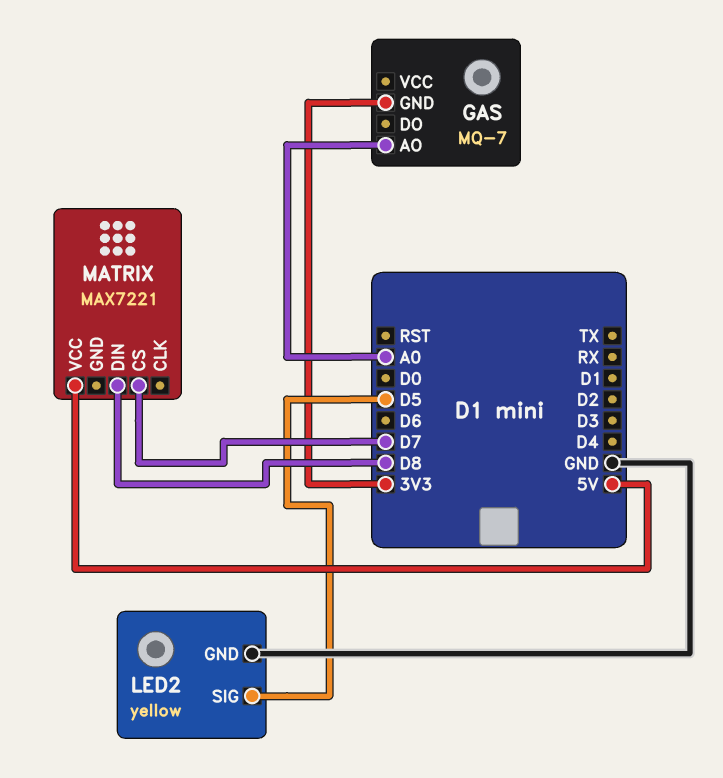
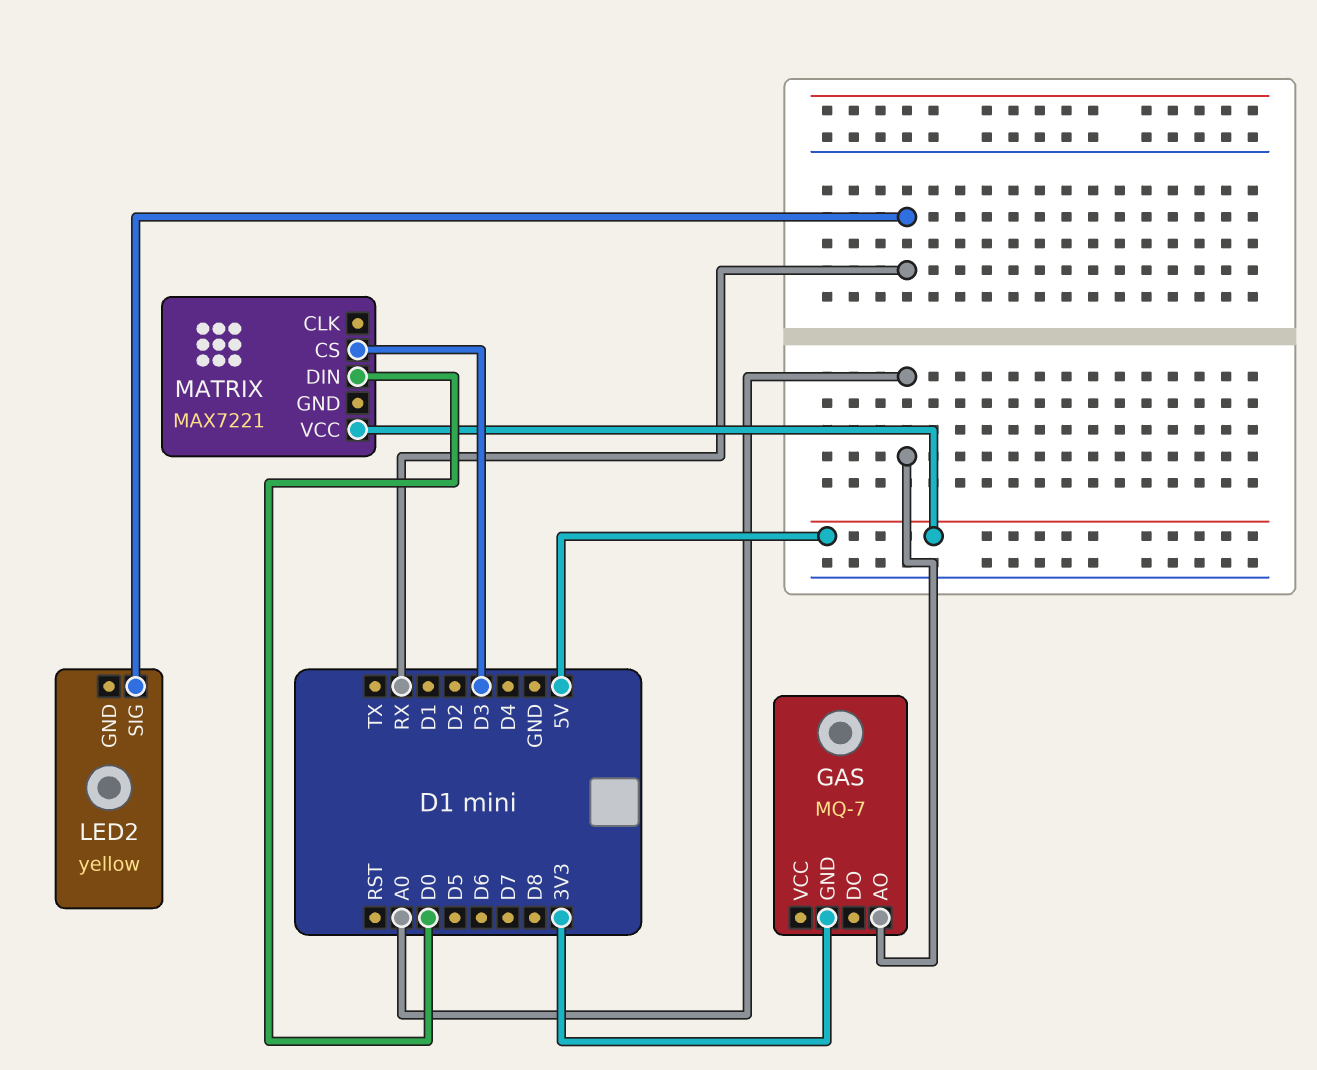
LED2 pin GND: GND -> none
LED2 pin SIG: D5 -> RX
MATRIX pin CS: D7 -> D3
MATRIX pin DIN: D8 -> D0

